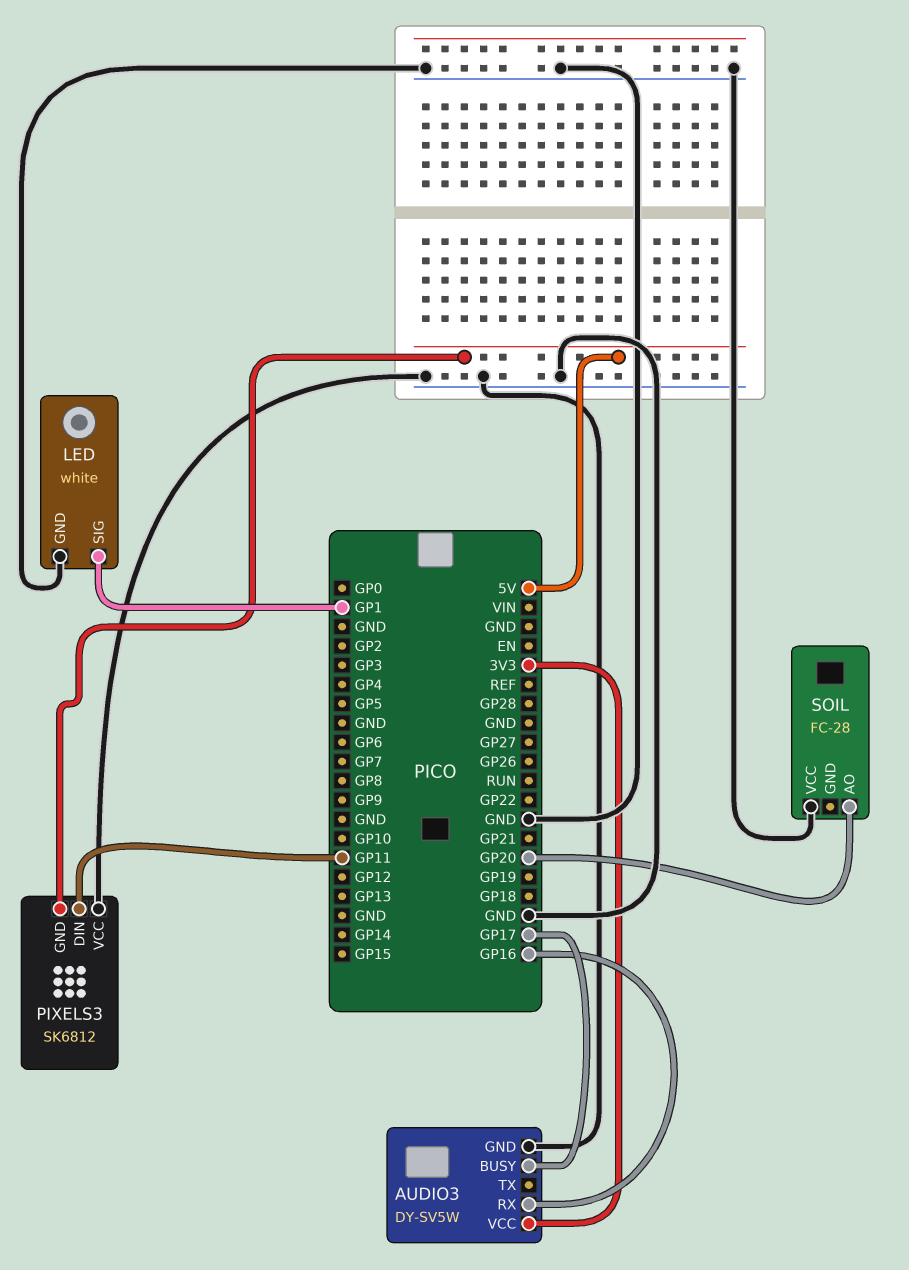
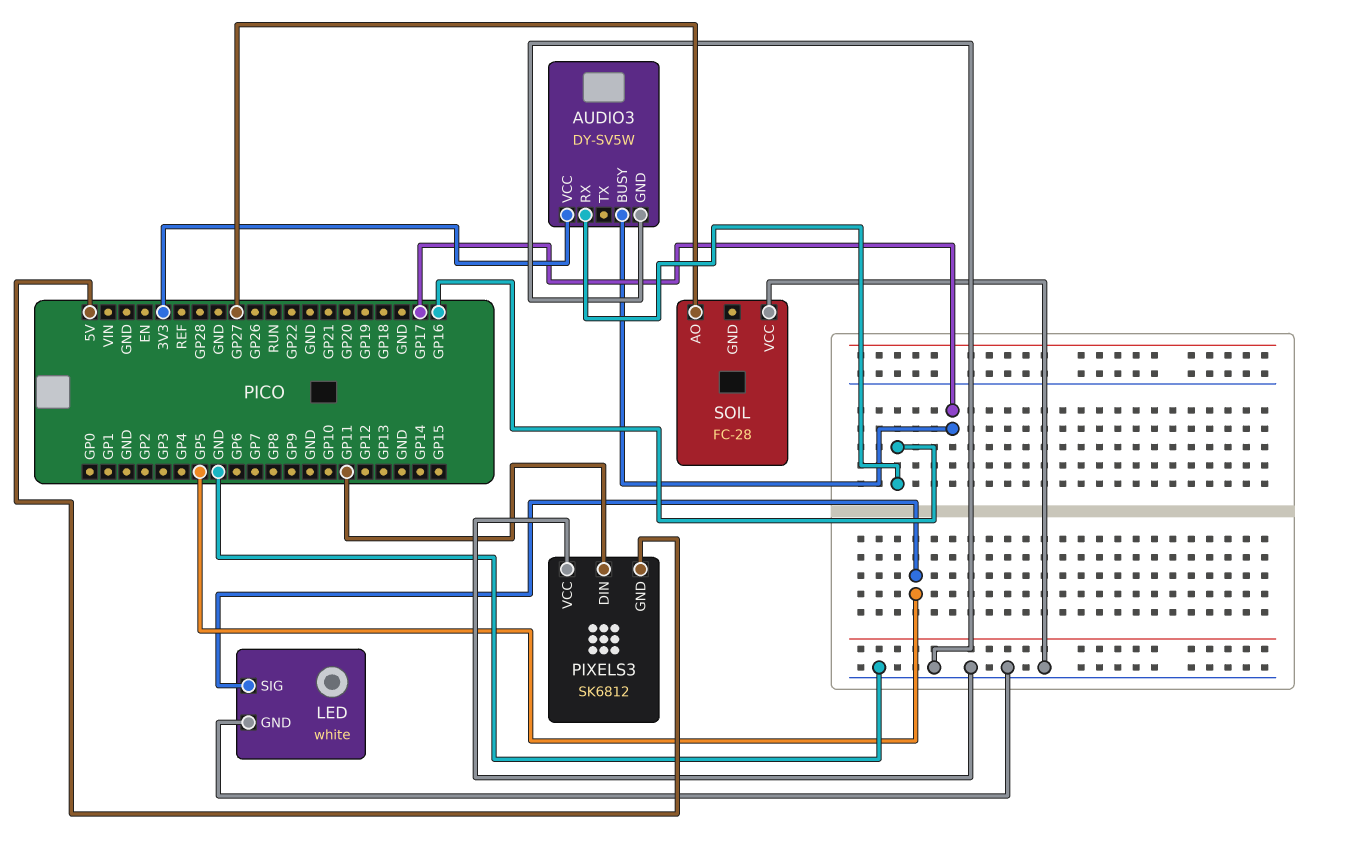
LED pin SIG: GP1 -> GP5
SOIL pin AO: GP20 -> GP27

